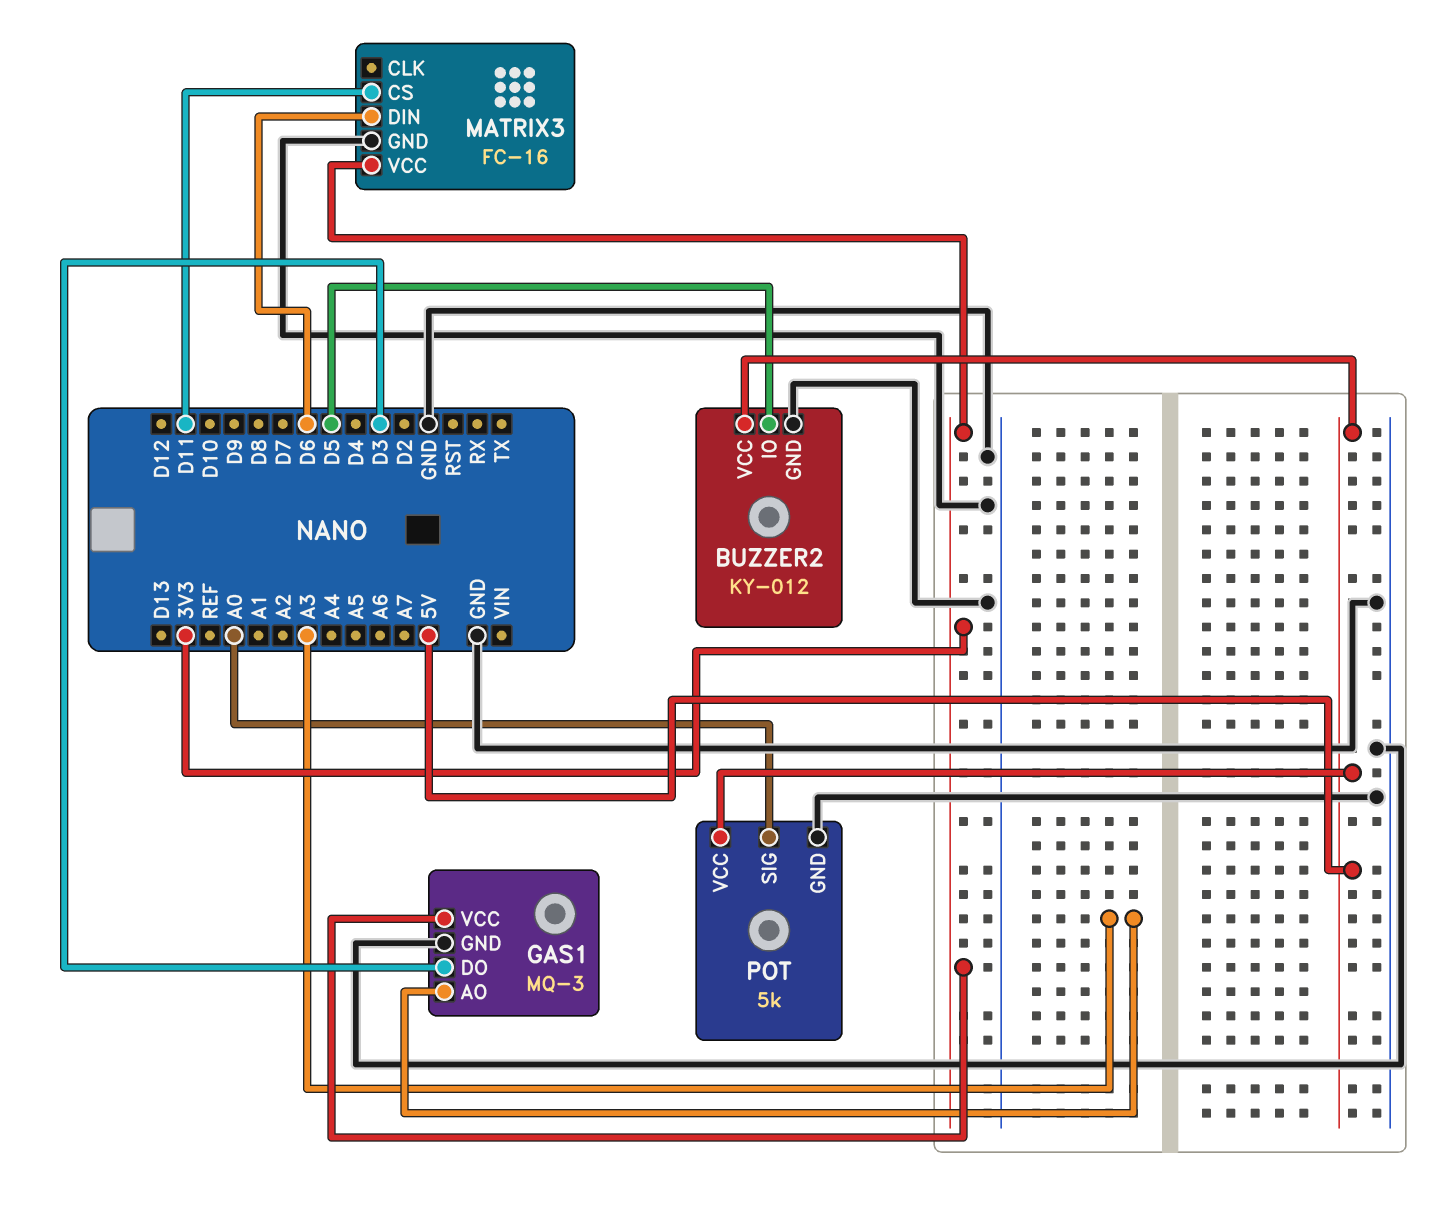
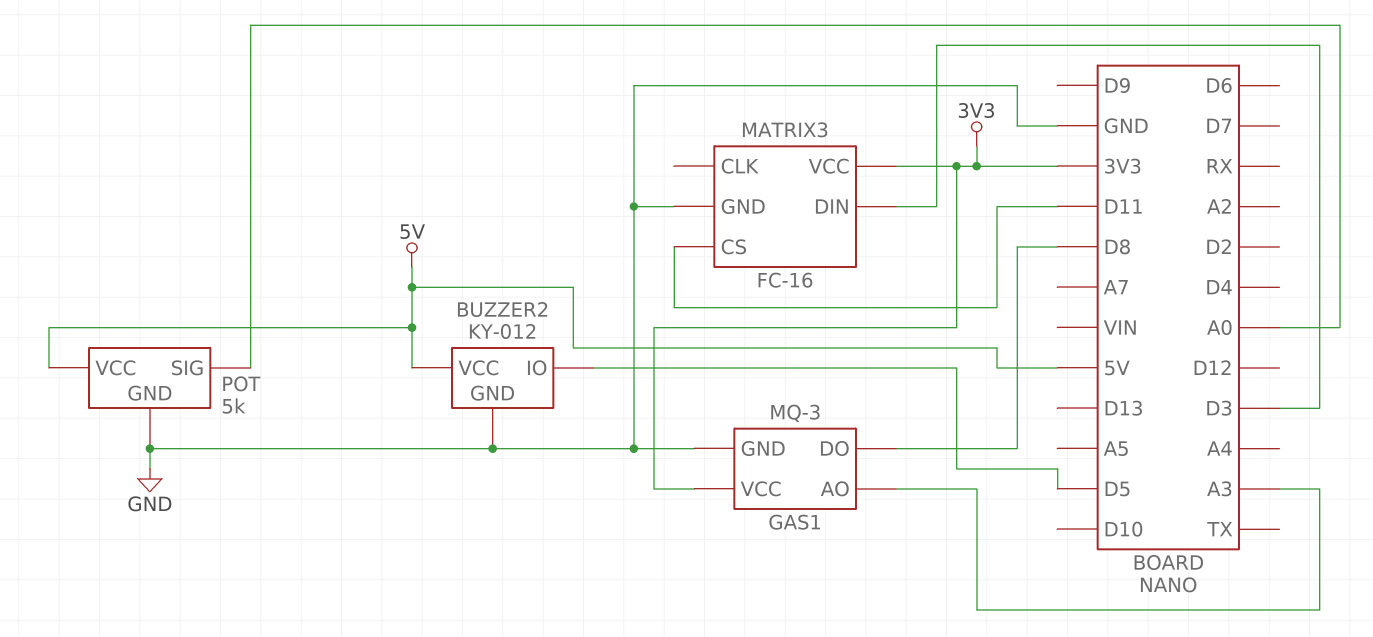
GAS1 pin DO: D3 -> D8
MATRIX3 pin DIN: D6 -> D3

